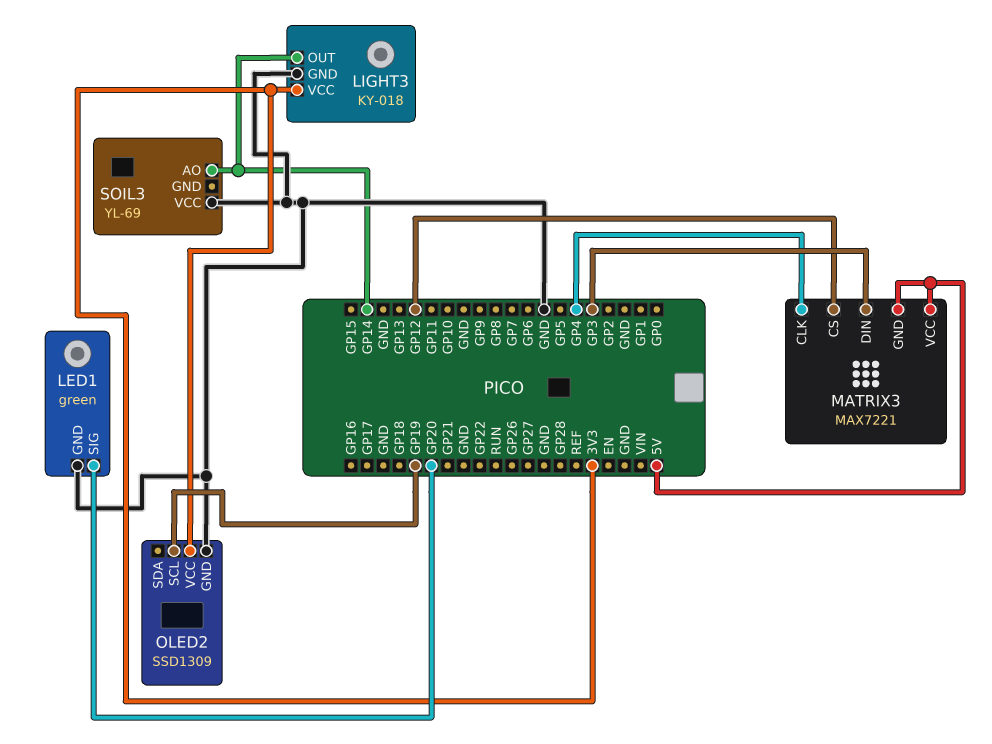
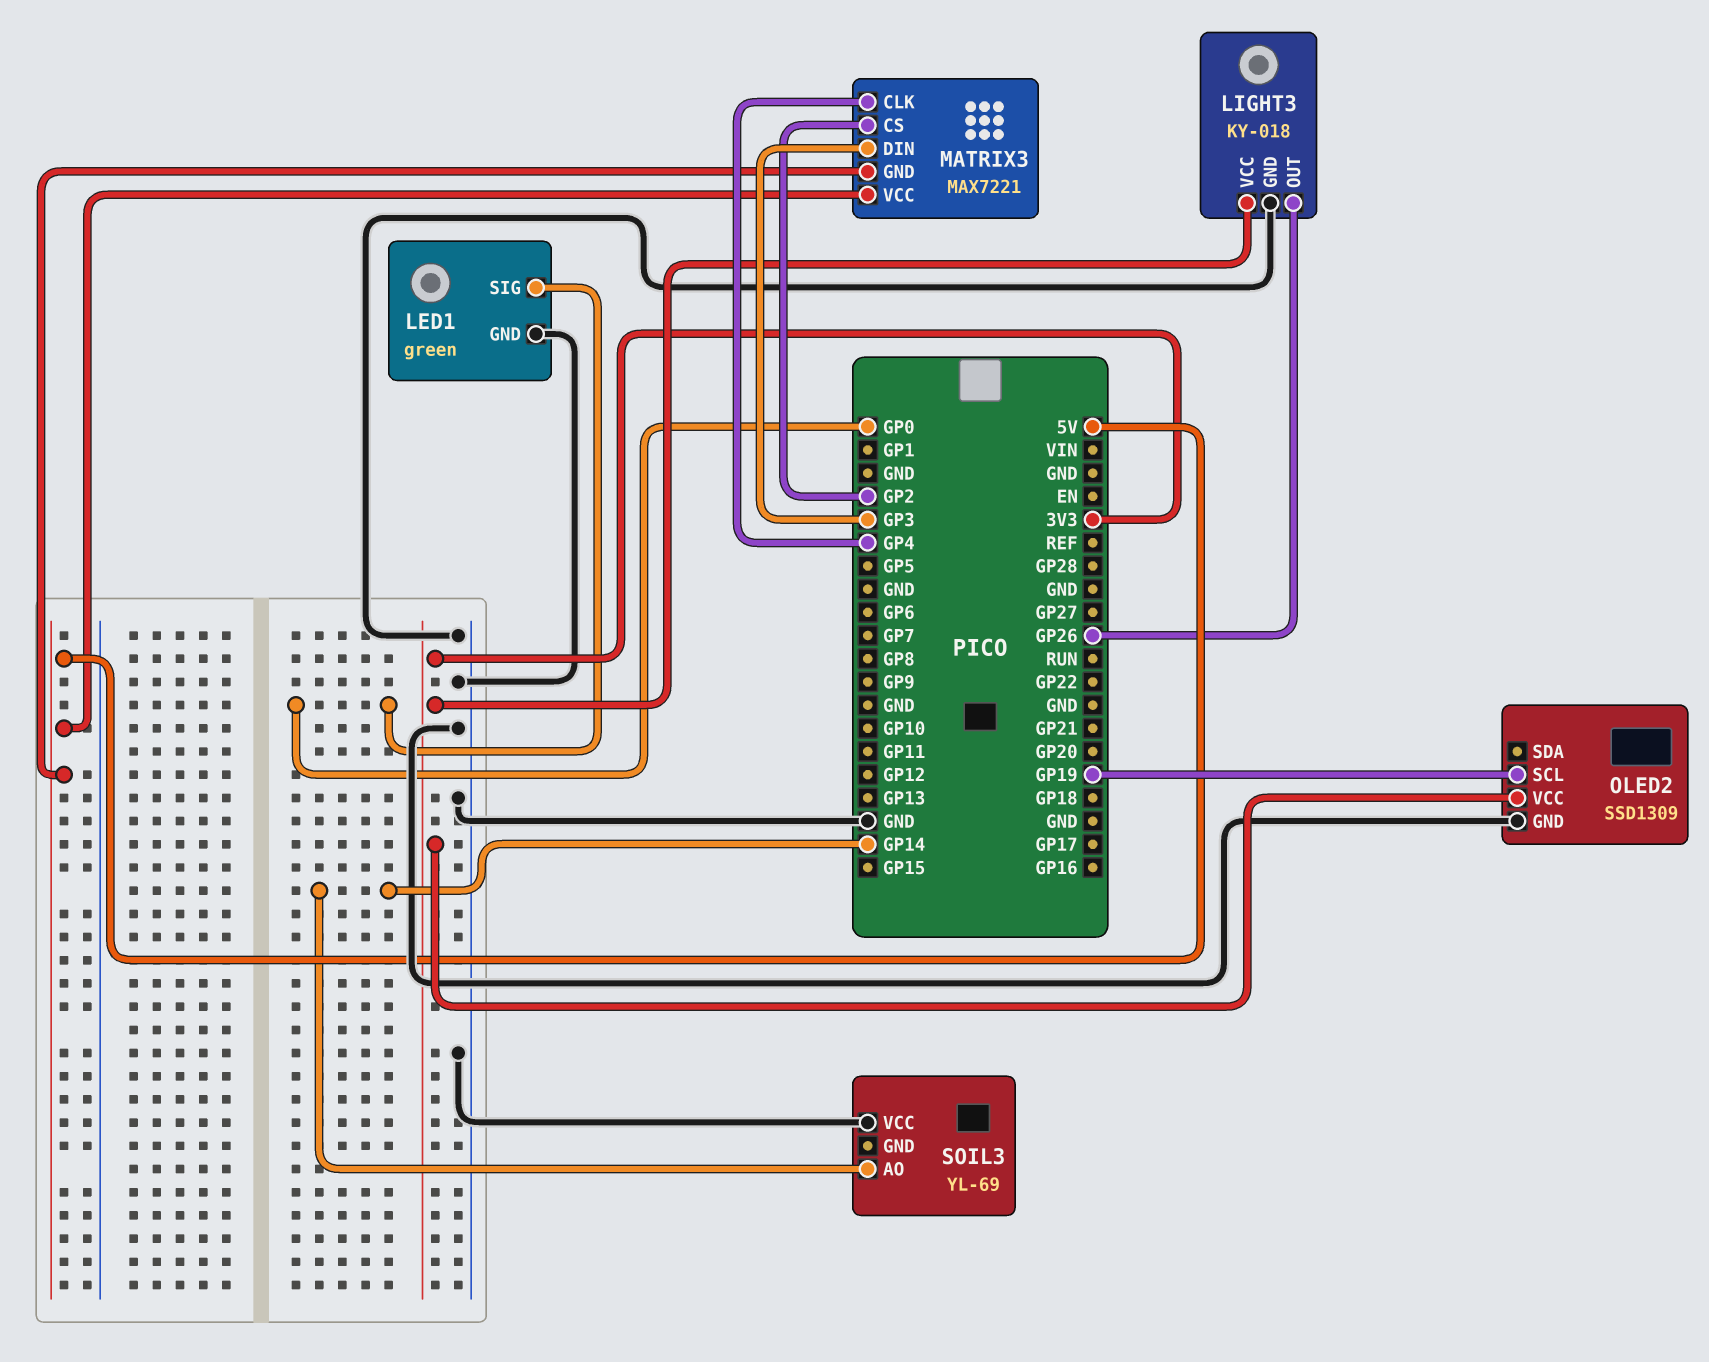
LED1 pin SIG: GP20 -> GP0
LIGHT3 pin OUT: GP14 -> GP26
MATRIX3 pin CS: GP12 -> GP2

